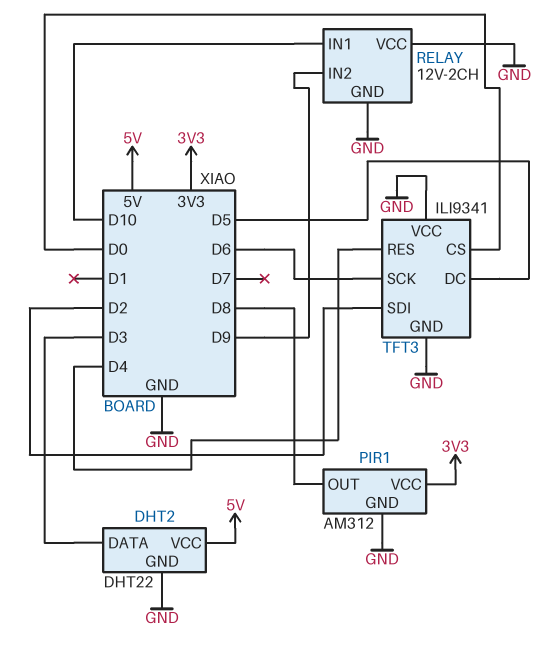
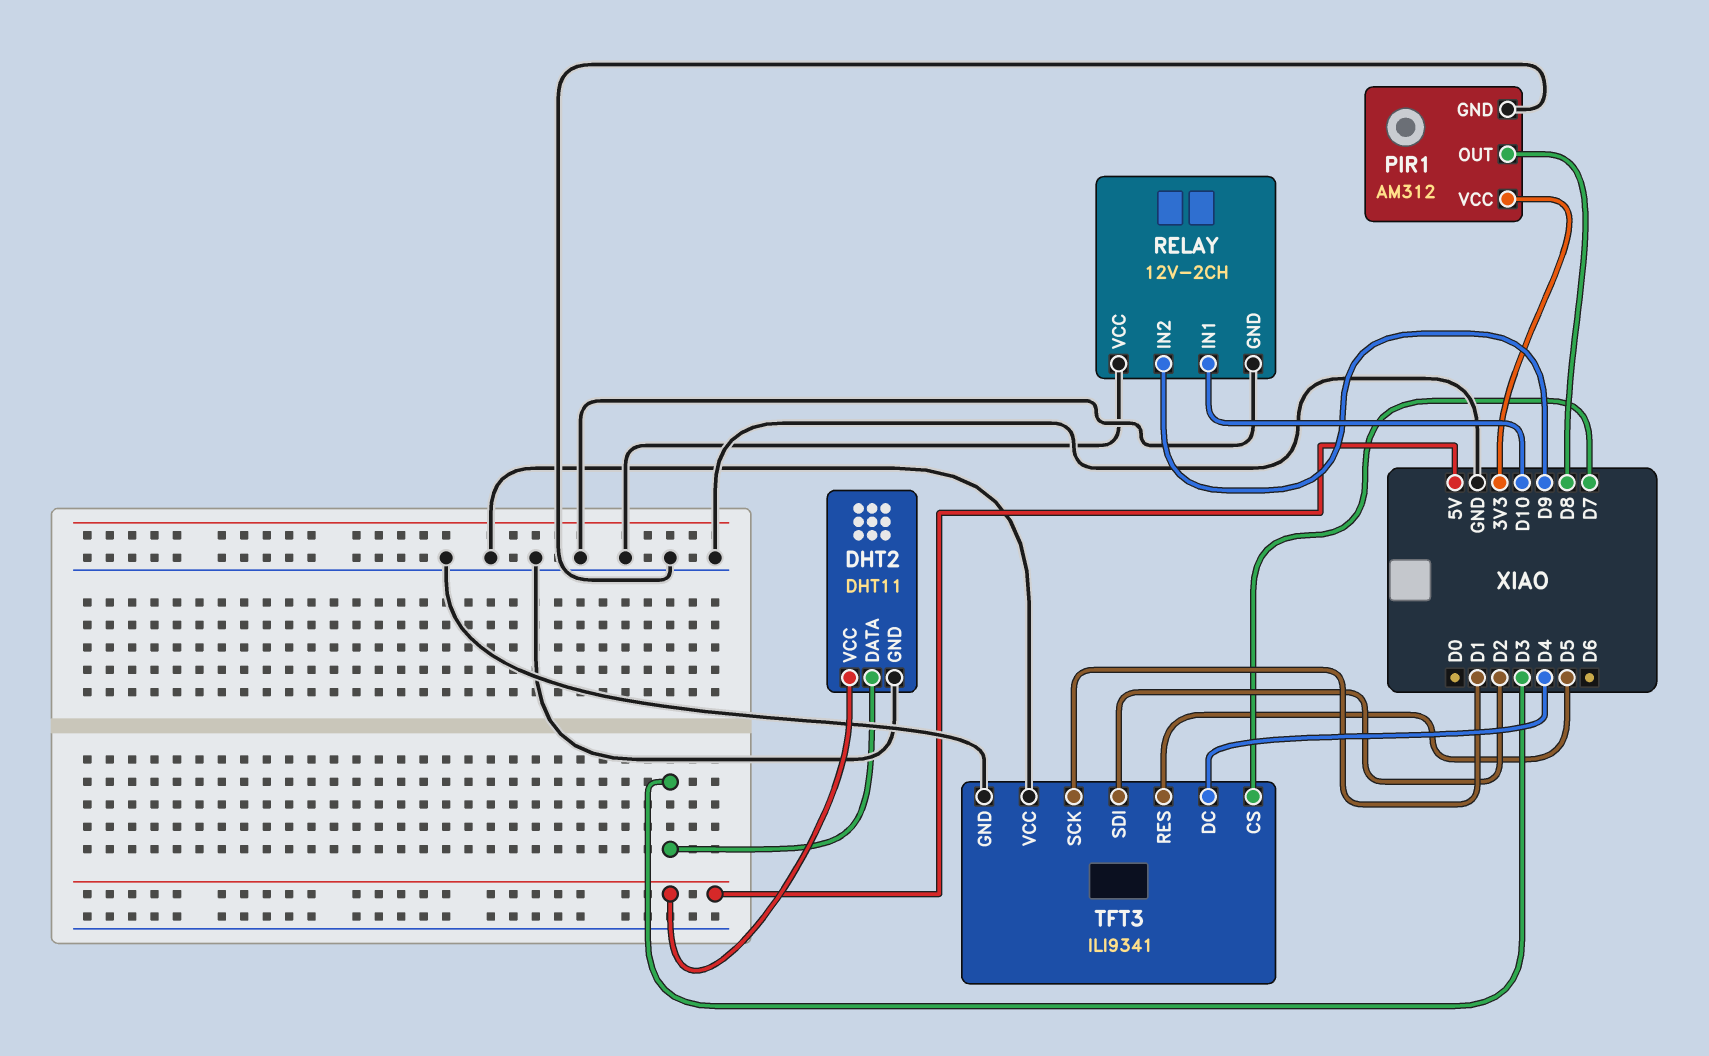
DHT2: DHT22 -> DHT11
TFT3 pin CS: D0 -> D7
TFT3 pin DC: D5 -> D4
TFT3 pin RES: D4 -> D5
TFT3 pin SCK: D6 -> D1

